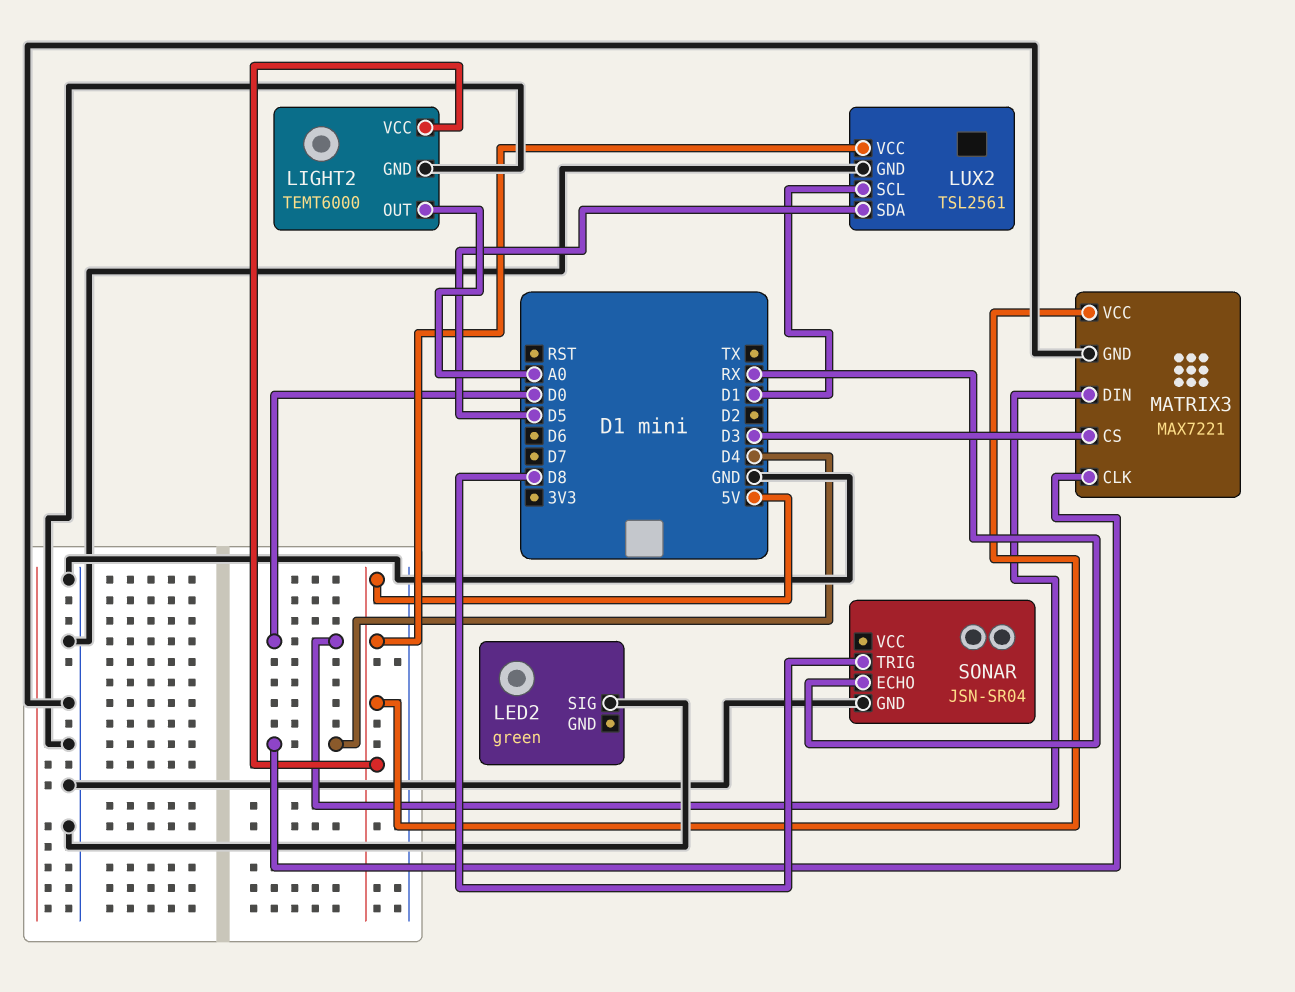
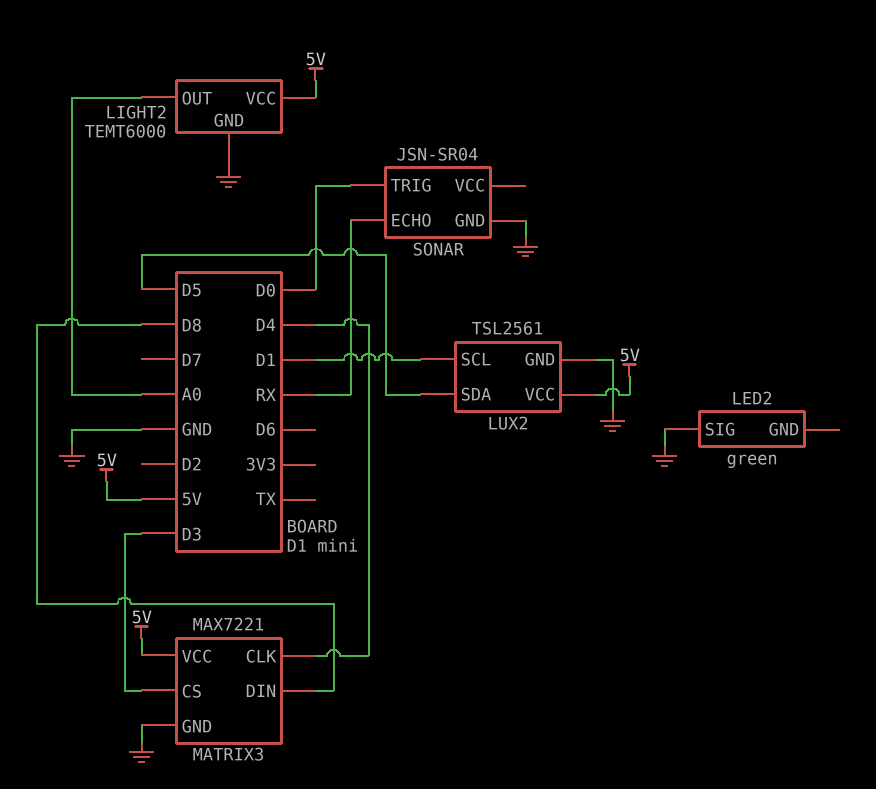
MATRIX3 pin DIN: D0 -> D8
SONAR pin TRIG: D8 -> D0

